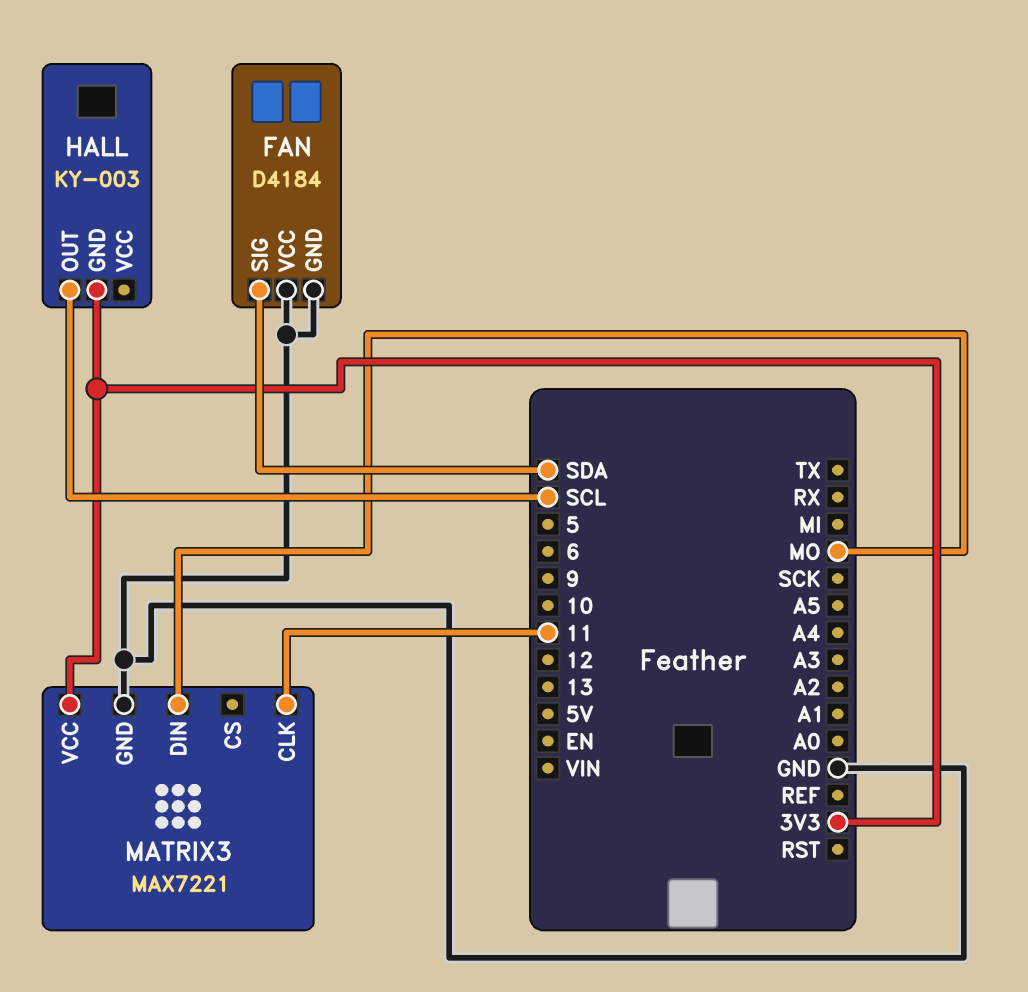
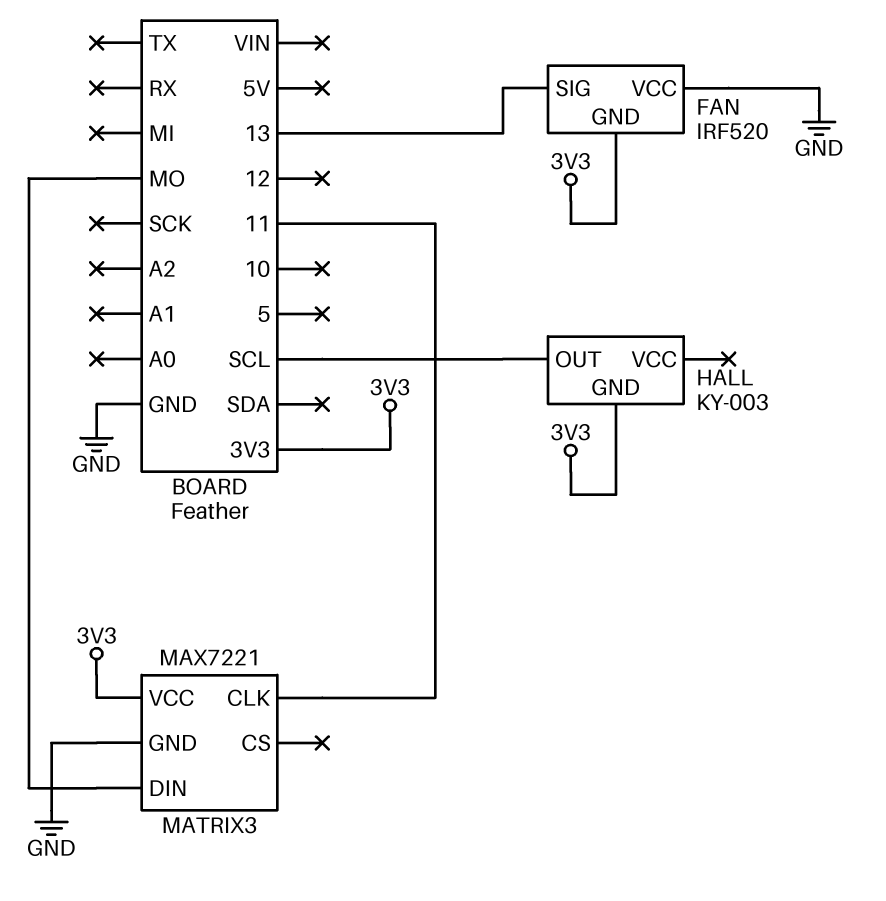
FAN: D4184 -> IRF520
FAN pin GND: GND -> 3V3
FAN pin SIG: SDA -> 13

